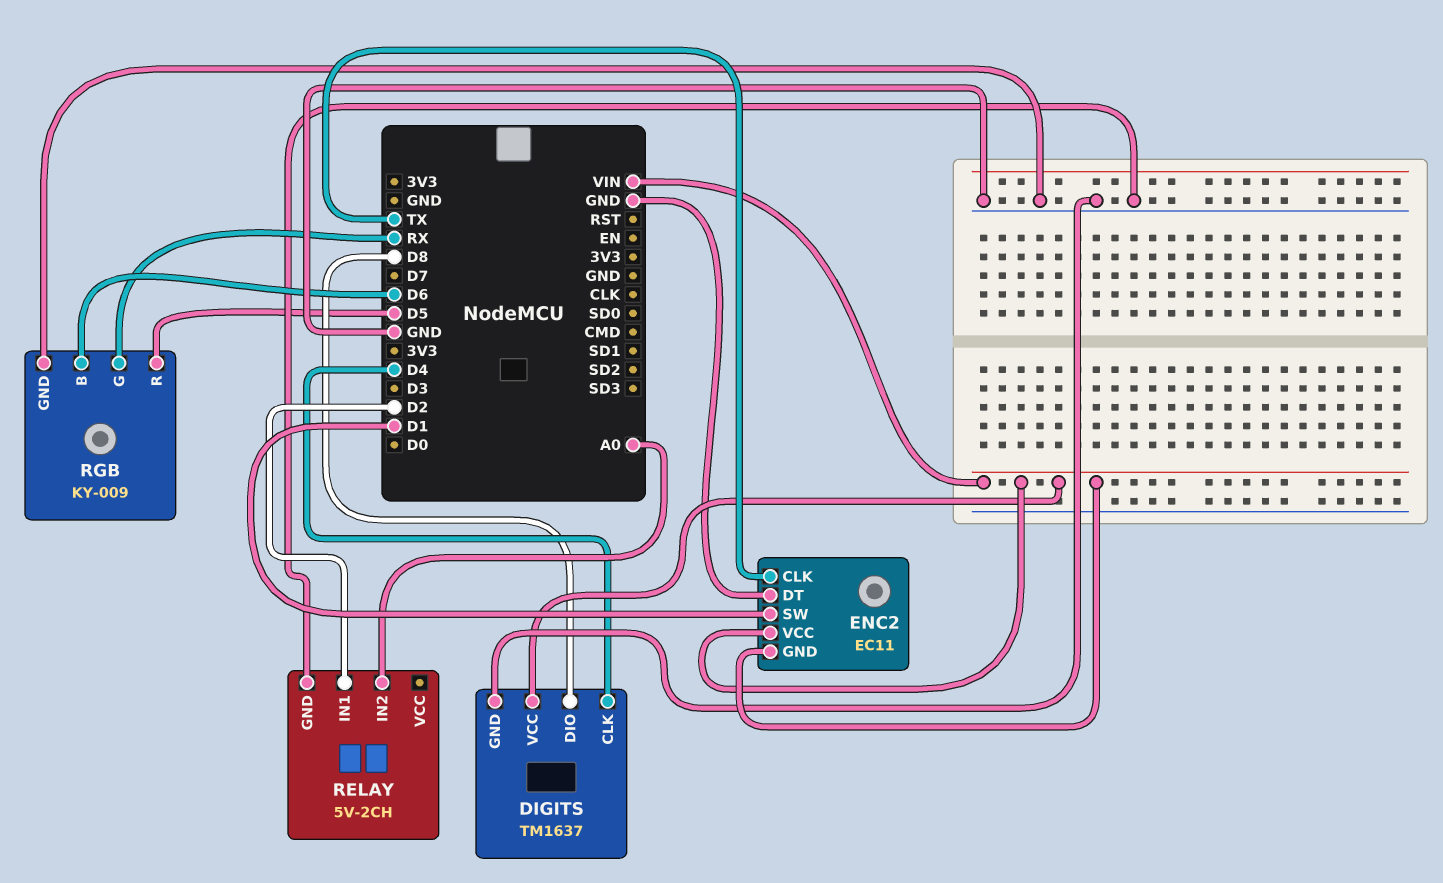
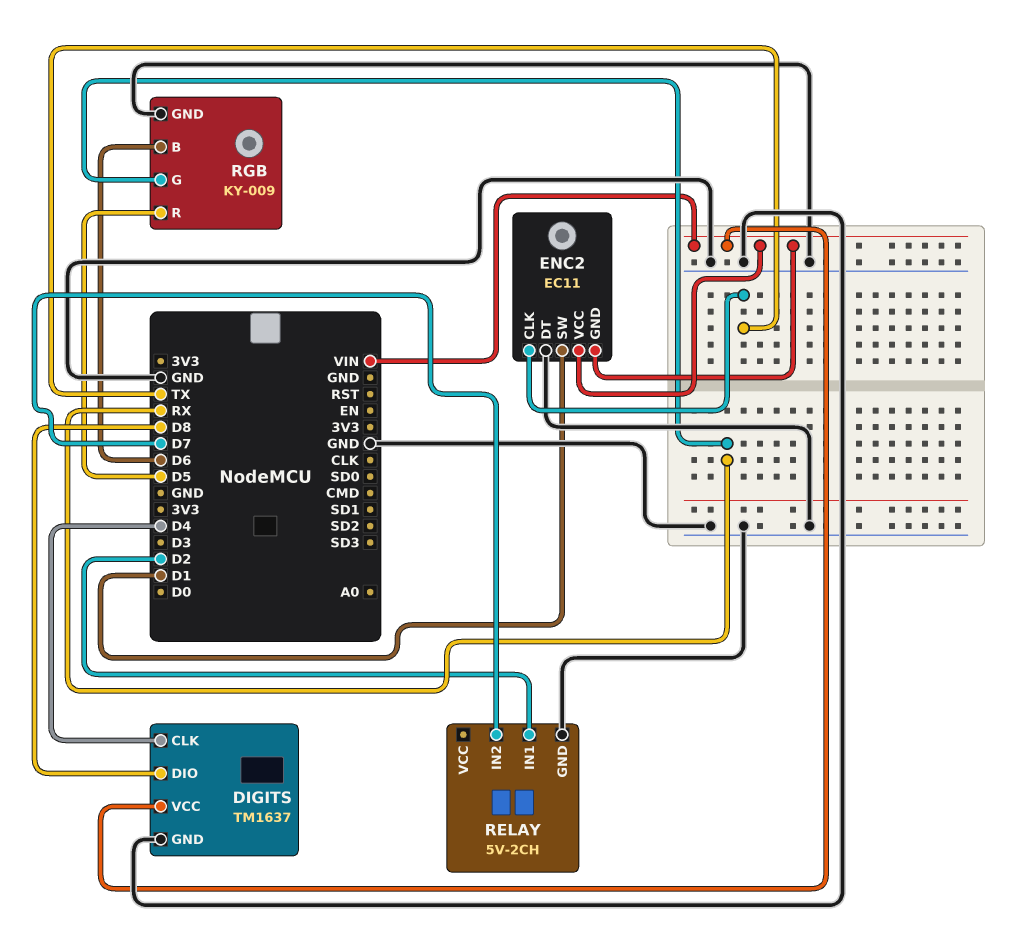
RELAY pin IN2: A0 -> D7

